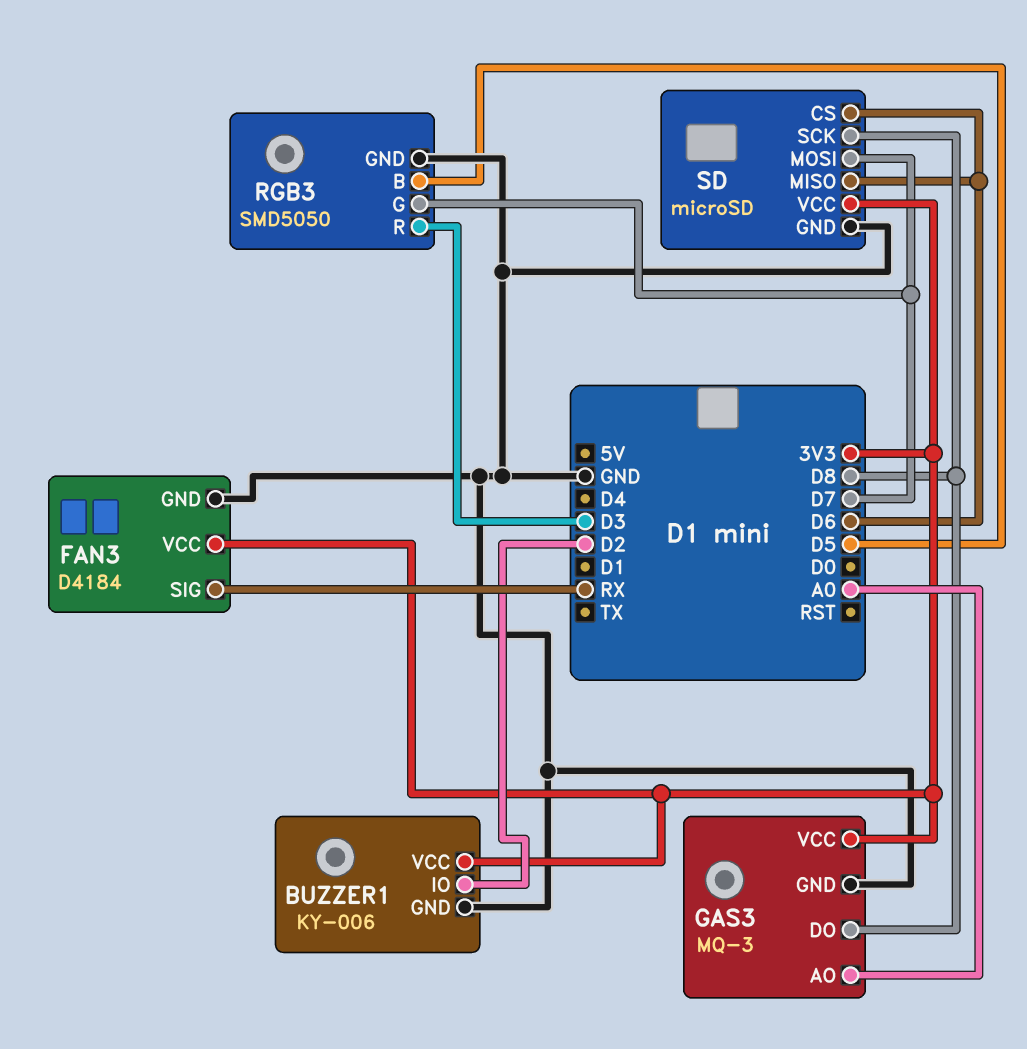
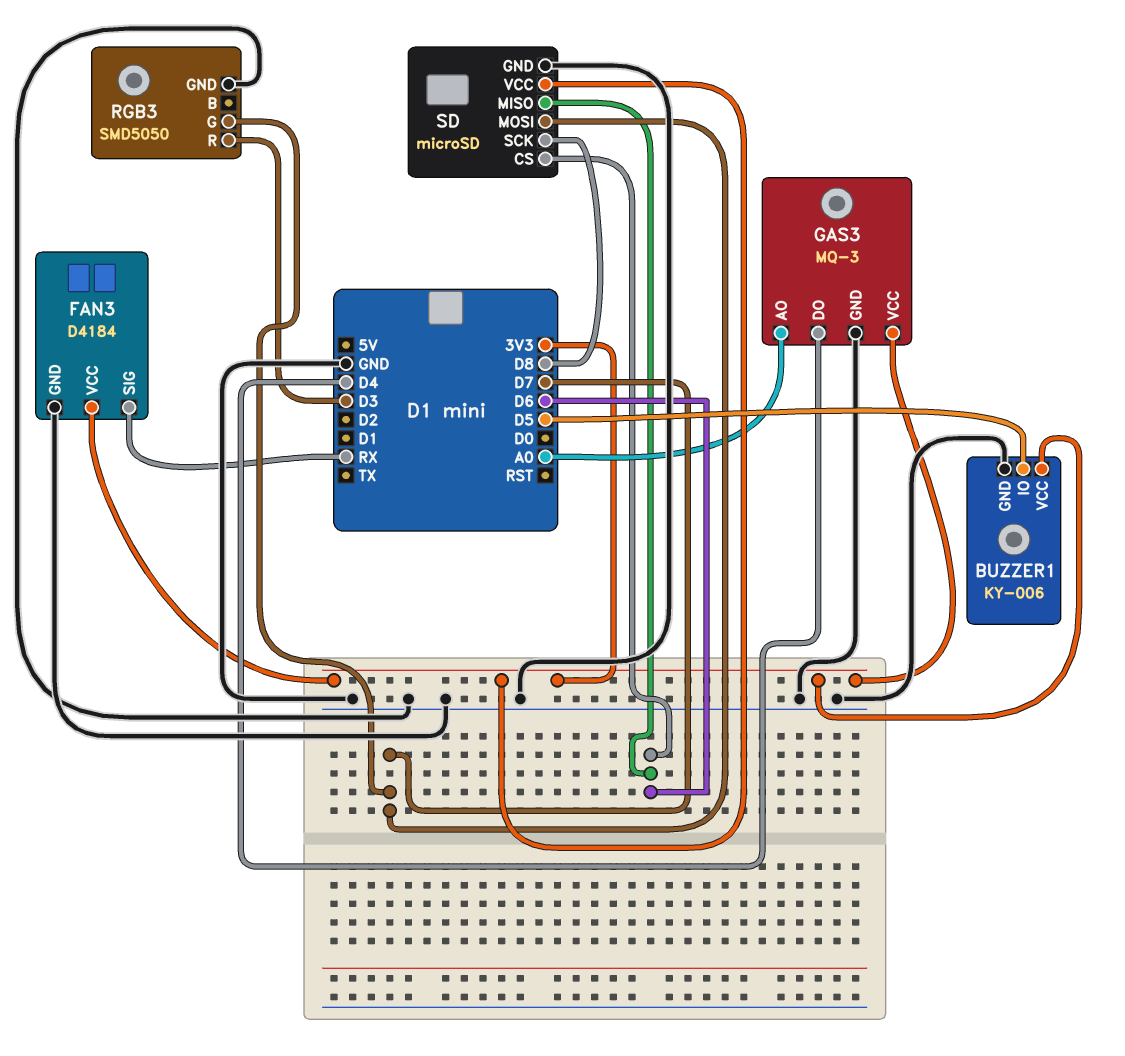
BUZZER1 pin IO: D2 -> D5
GAS3 pin DO: D8 -> D4
RGB3 pin B: D5 -> none

